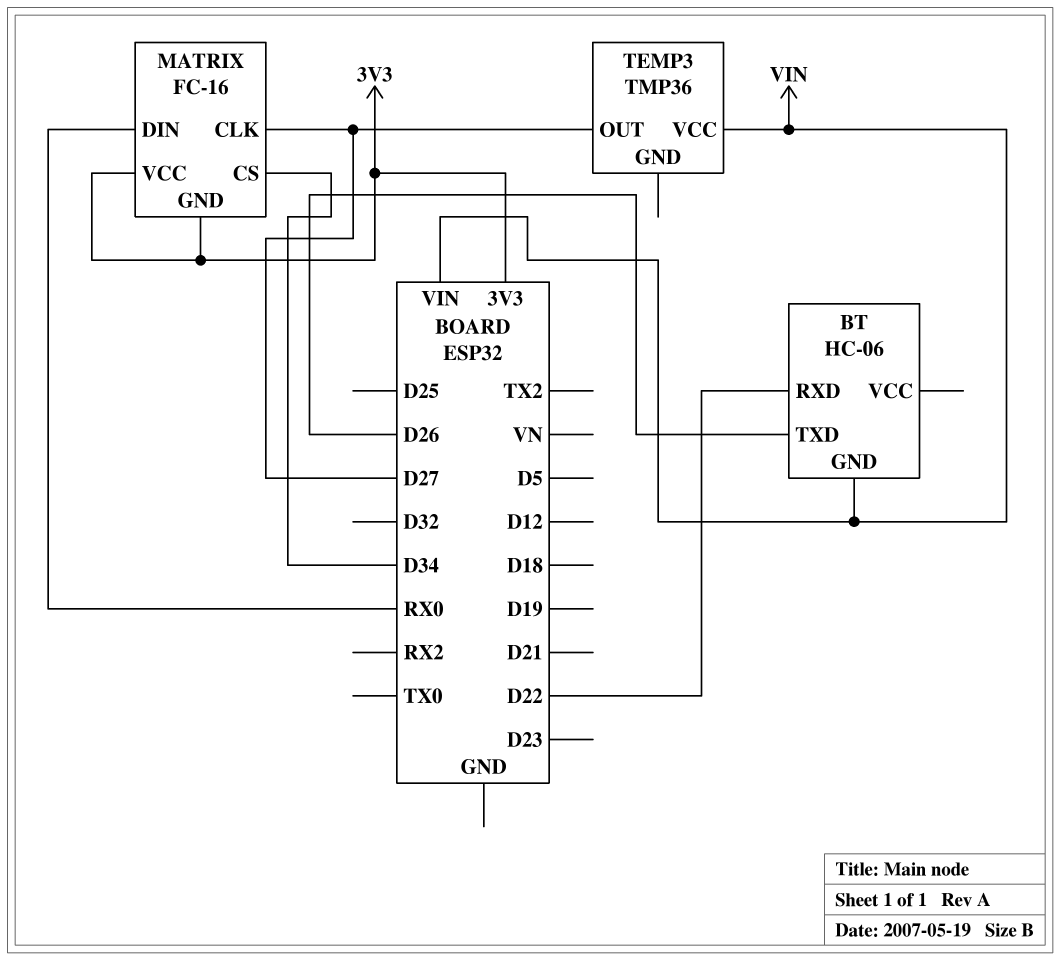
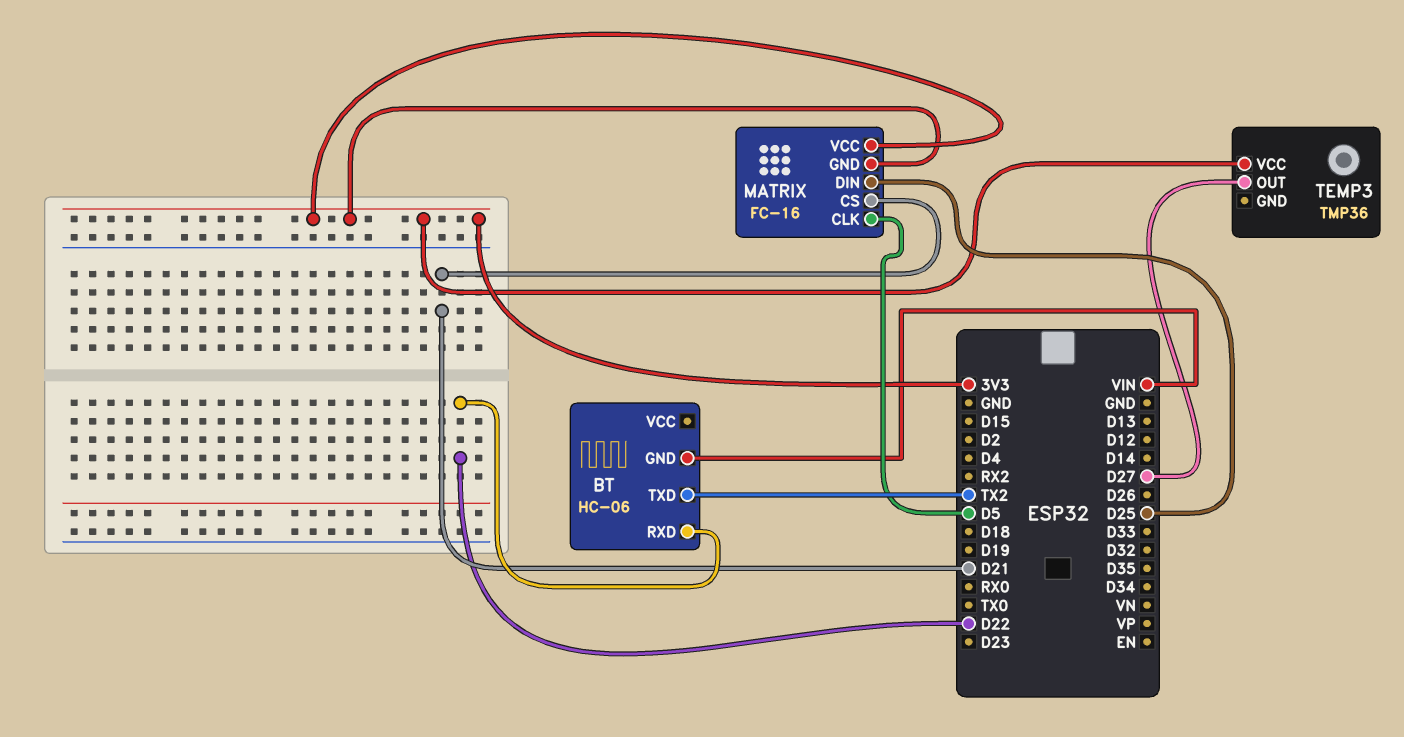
BT pin TXD: D26 -> TX2
MATRIX pin CLK: D27 -> D5
MATRIX pin CS: D34 -> D21
MATRIX pin DIN: RX0 -> D25
TEMP3 pin VCC: VIN -> 3V3

